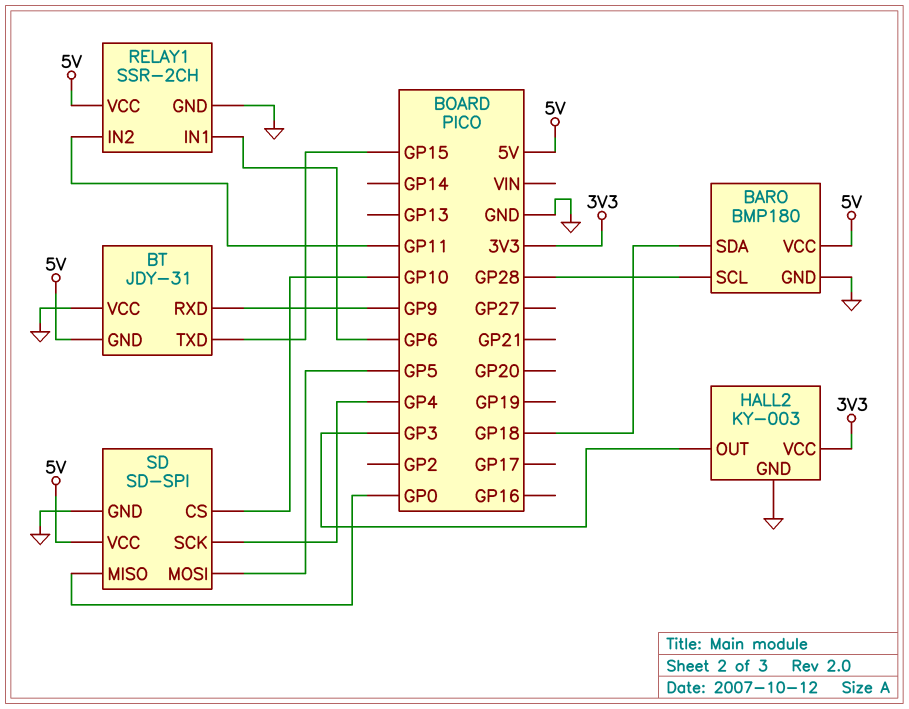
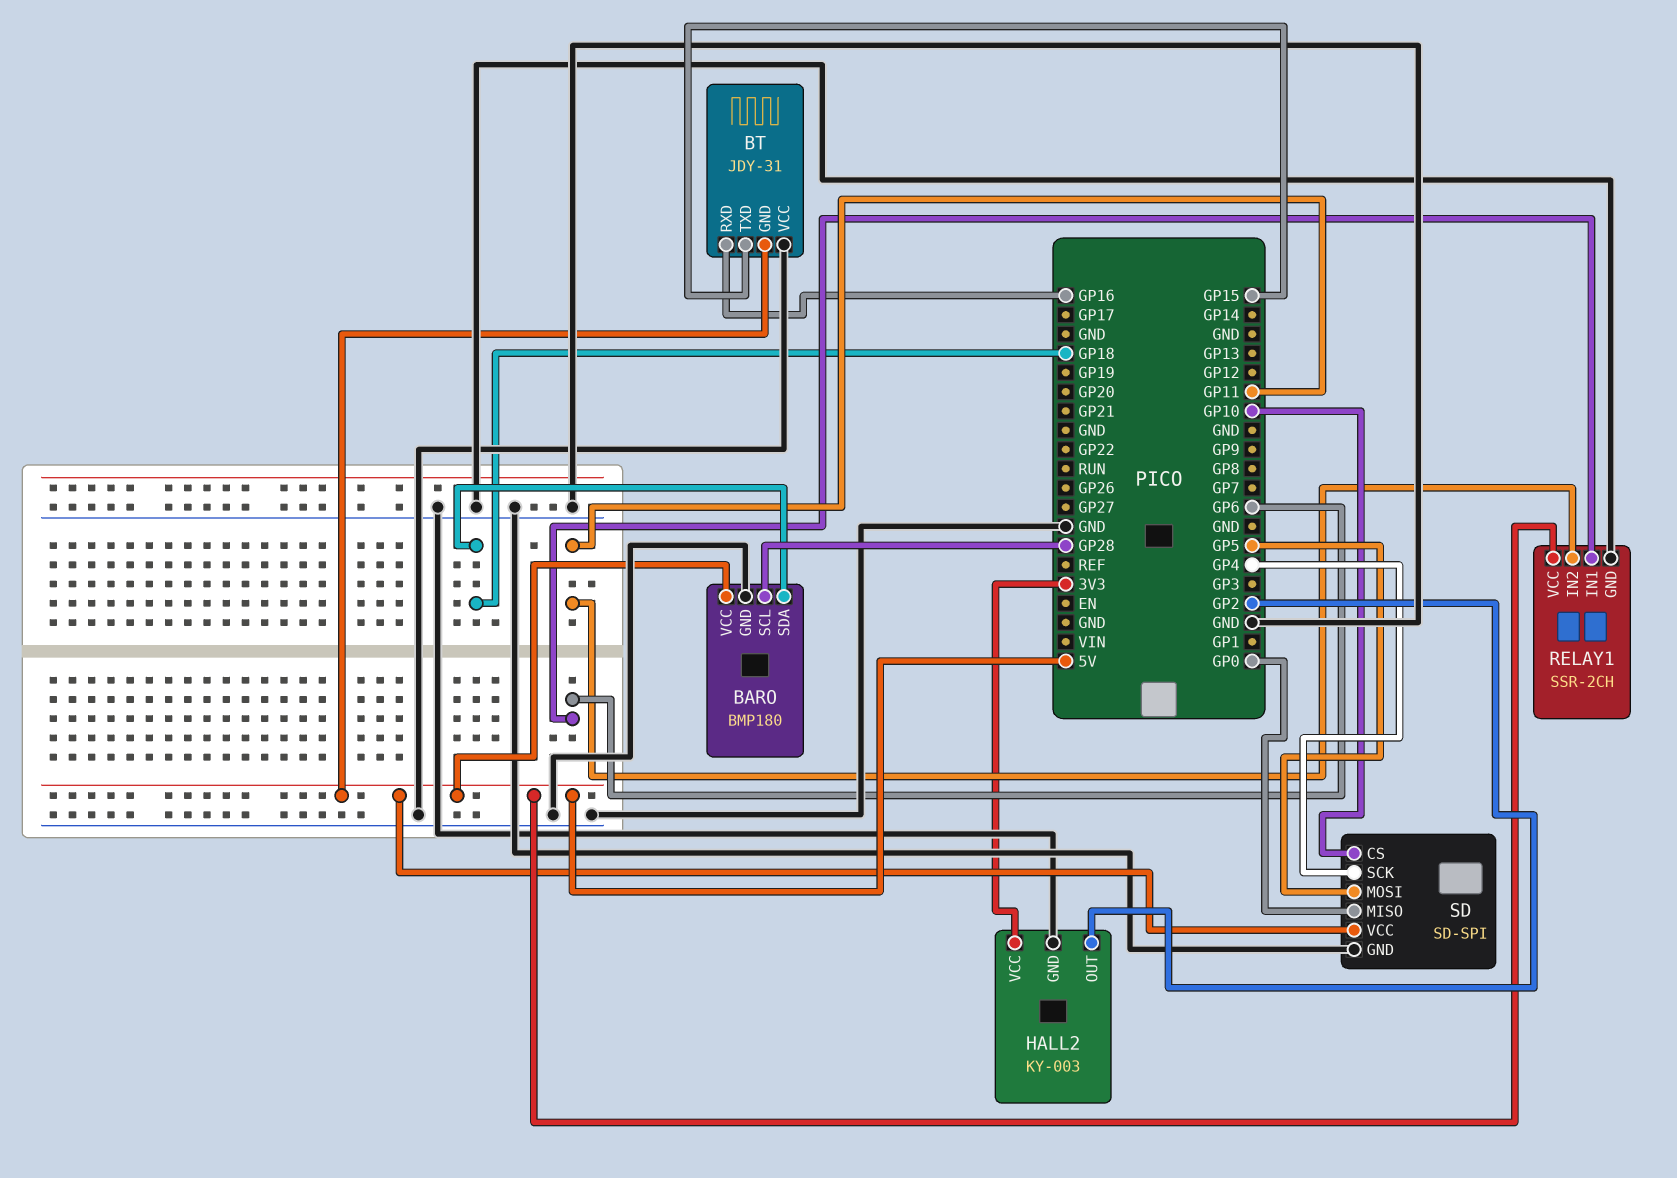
BT pin RXD: GP9 -> GP16
HALL2 pin OUT: GP3 -> GP2

